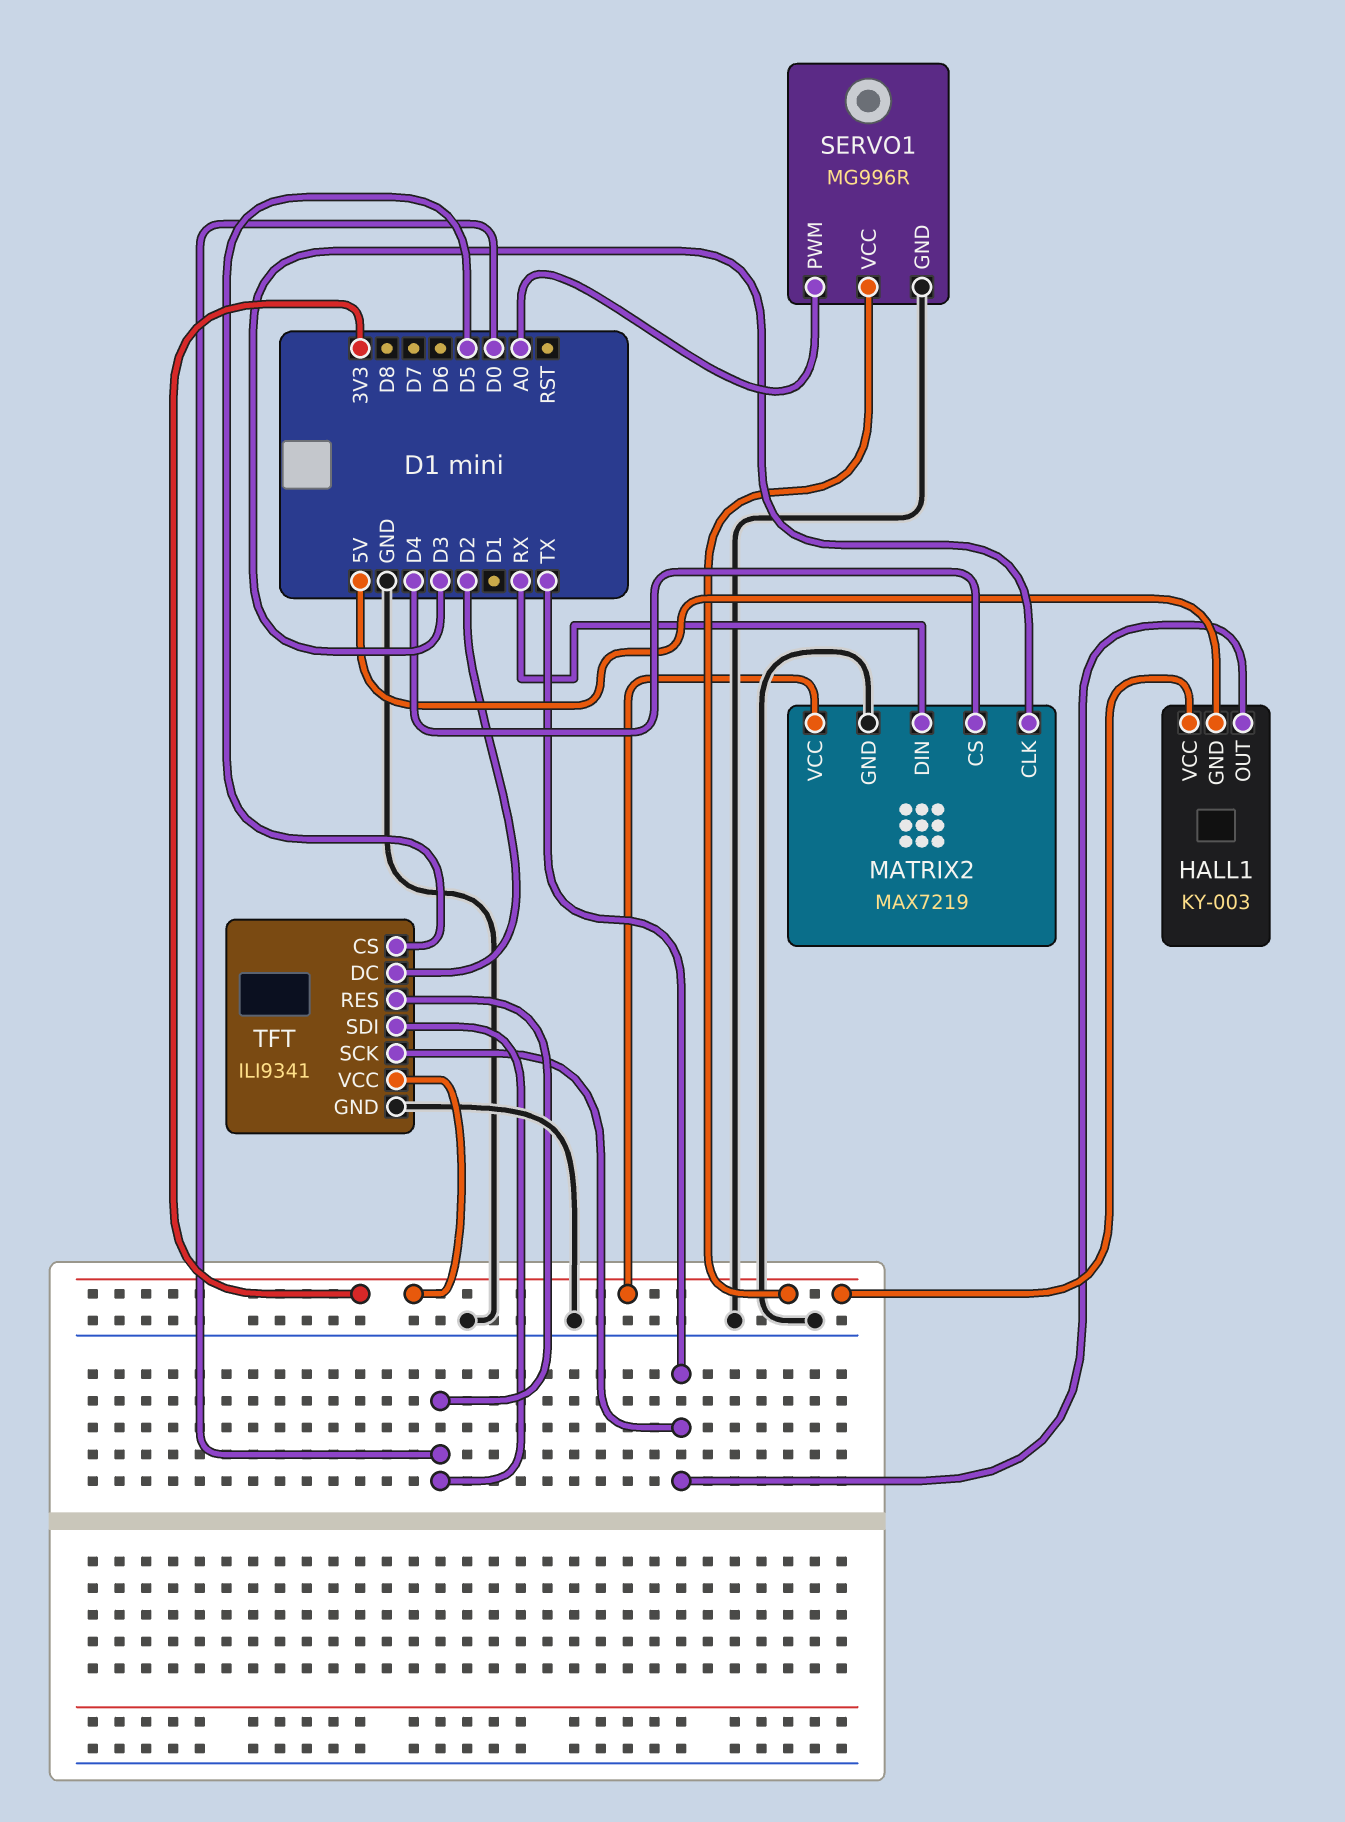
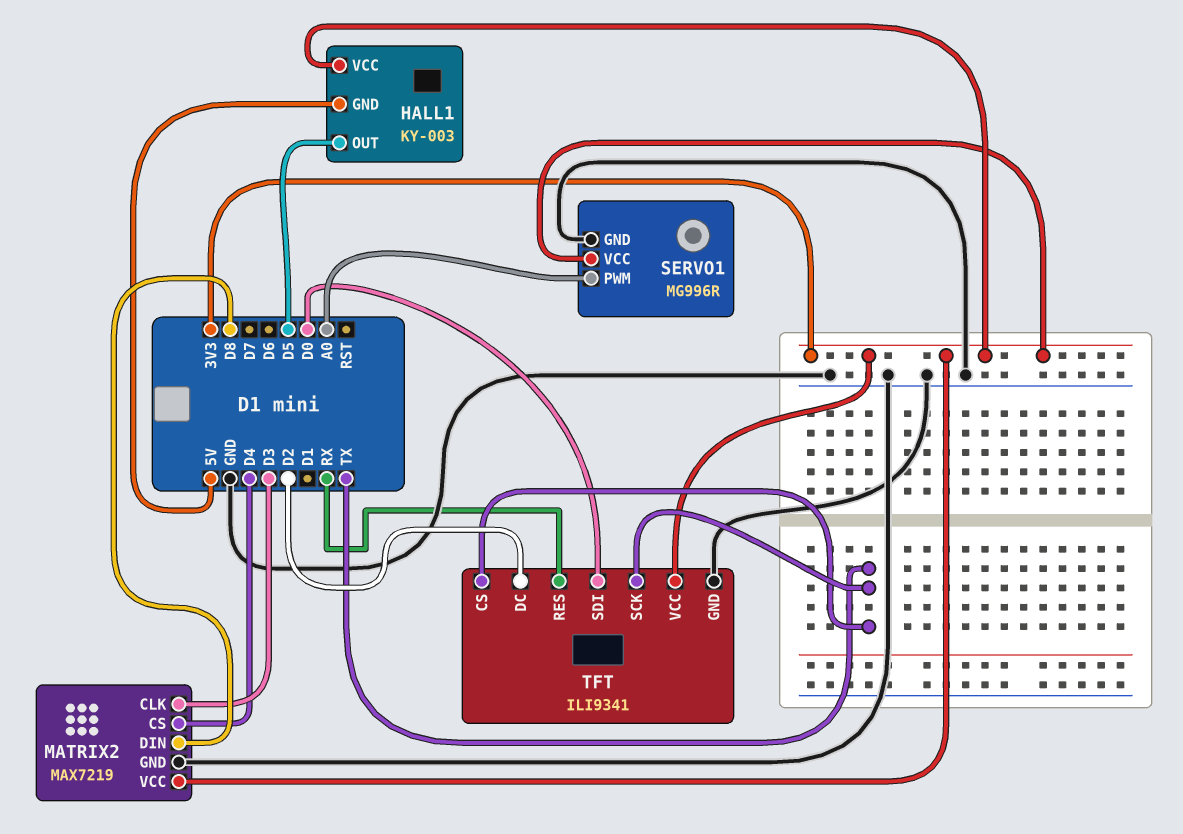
HALL1 pin OUT: TX -> D5
MATRIX2 pin DIN: RX -> D8
TFT pin CS: D5 -> TX
TFT pin RES: D0 -> RX

